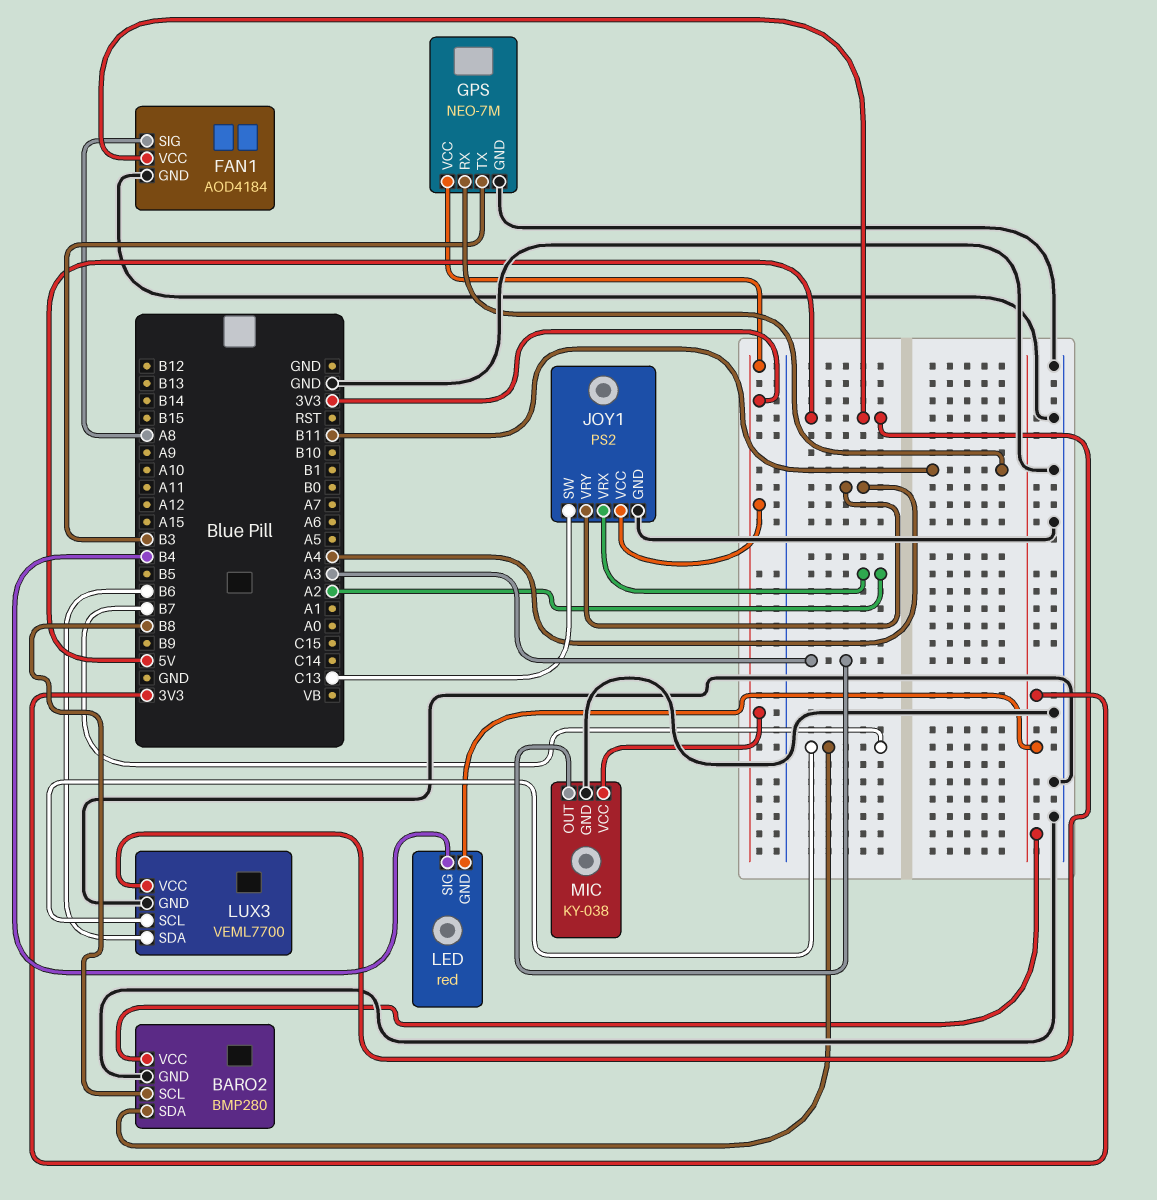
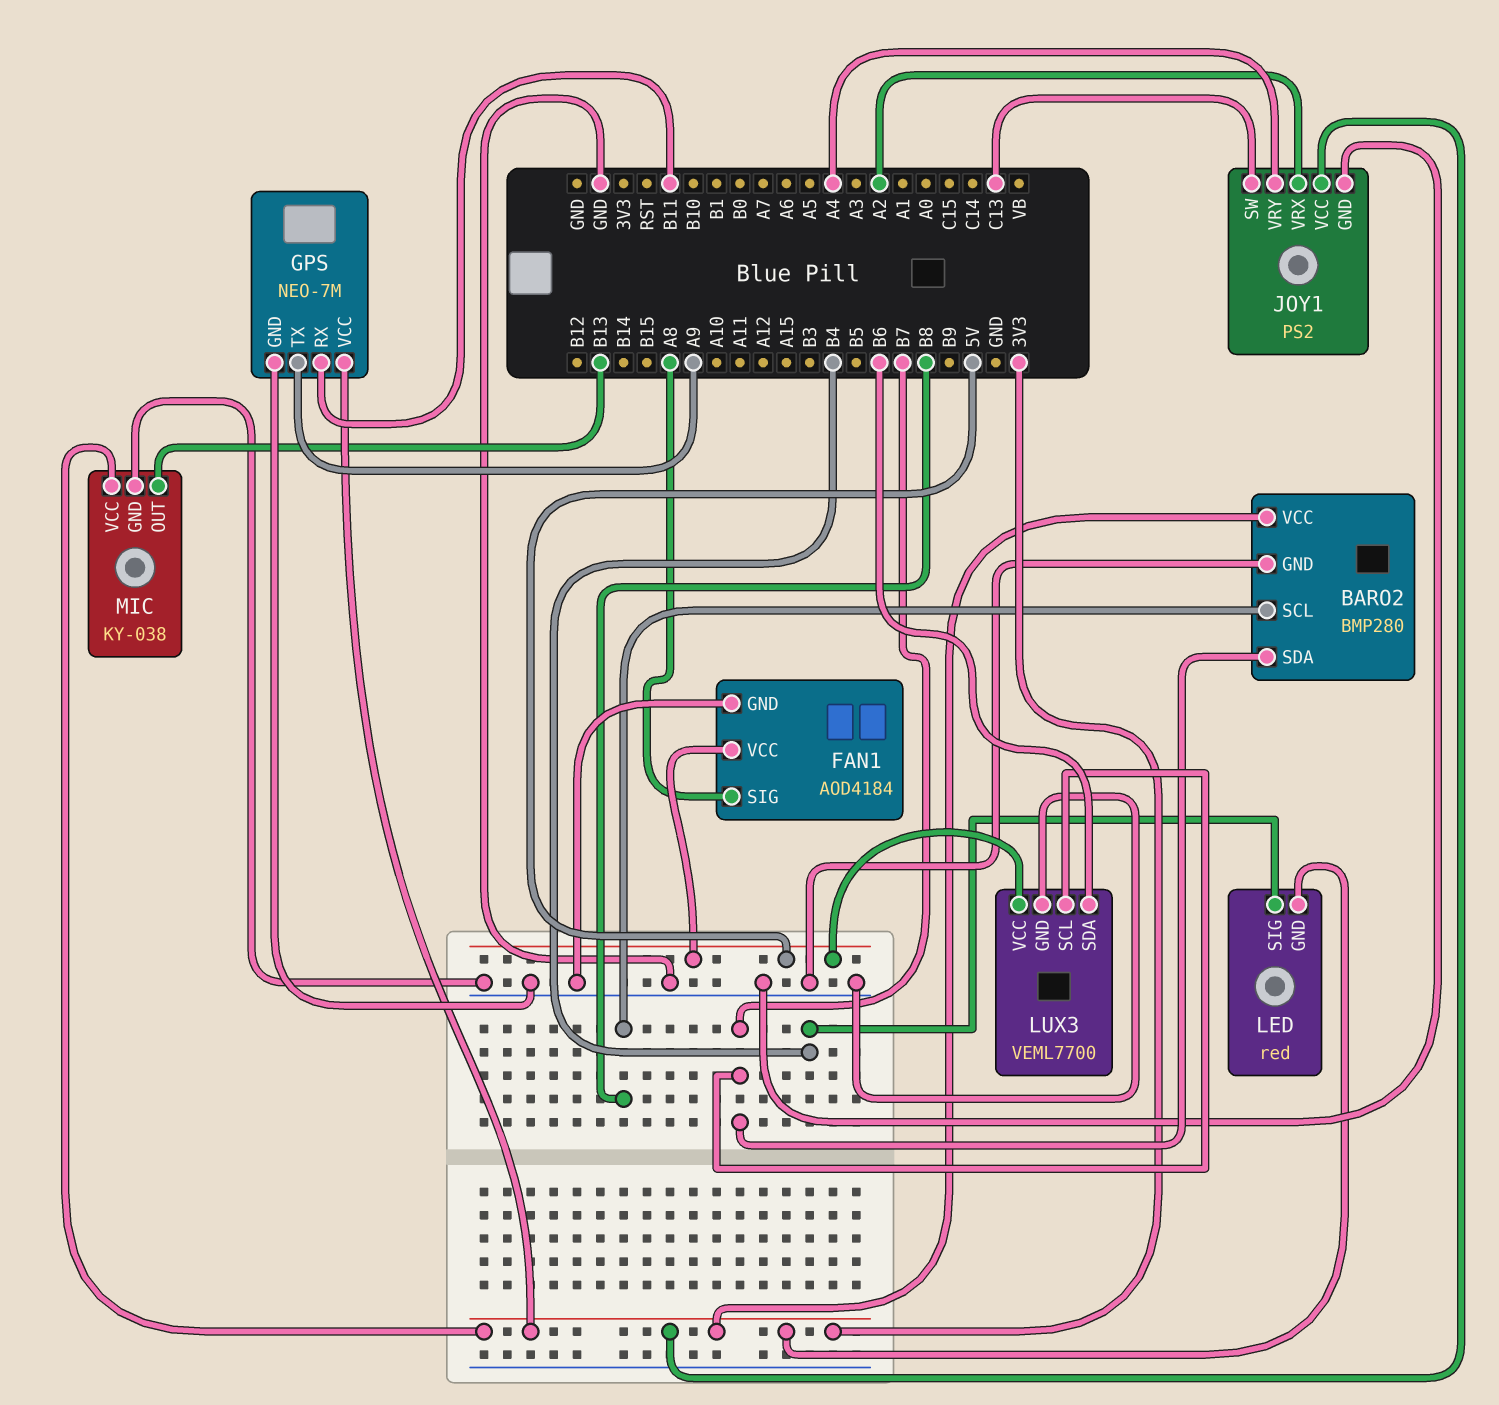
GPS pin TX: B3 -> A9
MIC pin OUT: A3 -> B13

